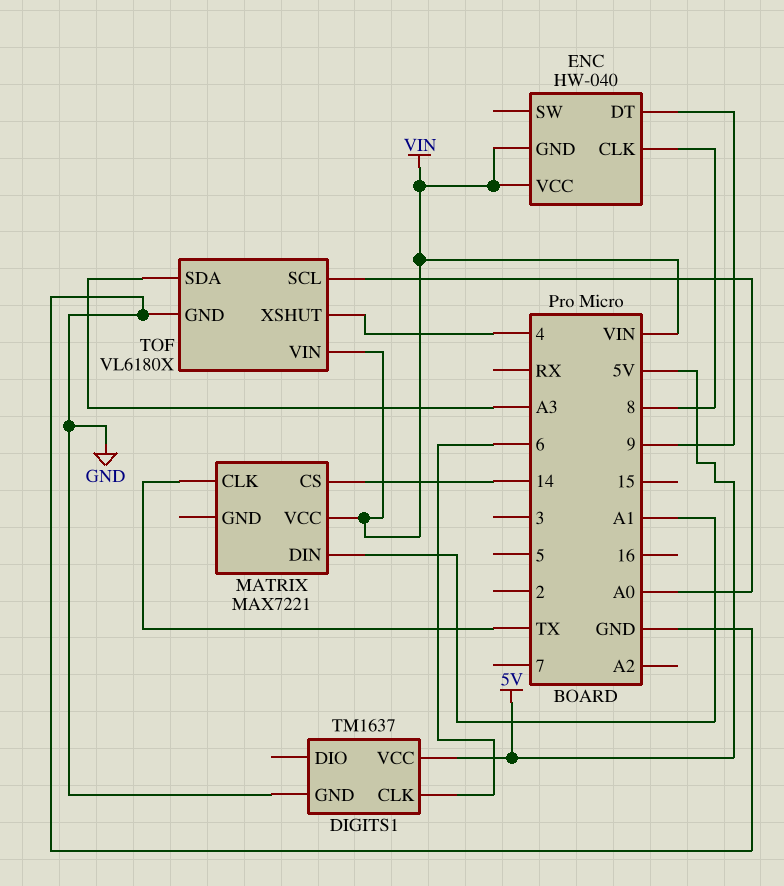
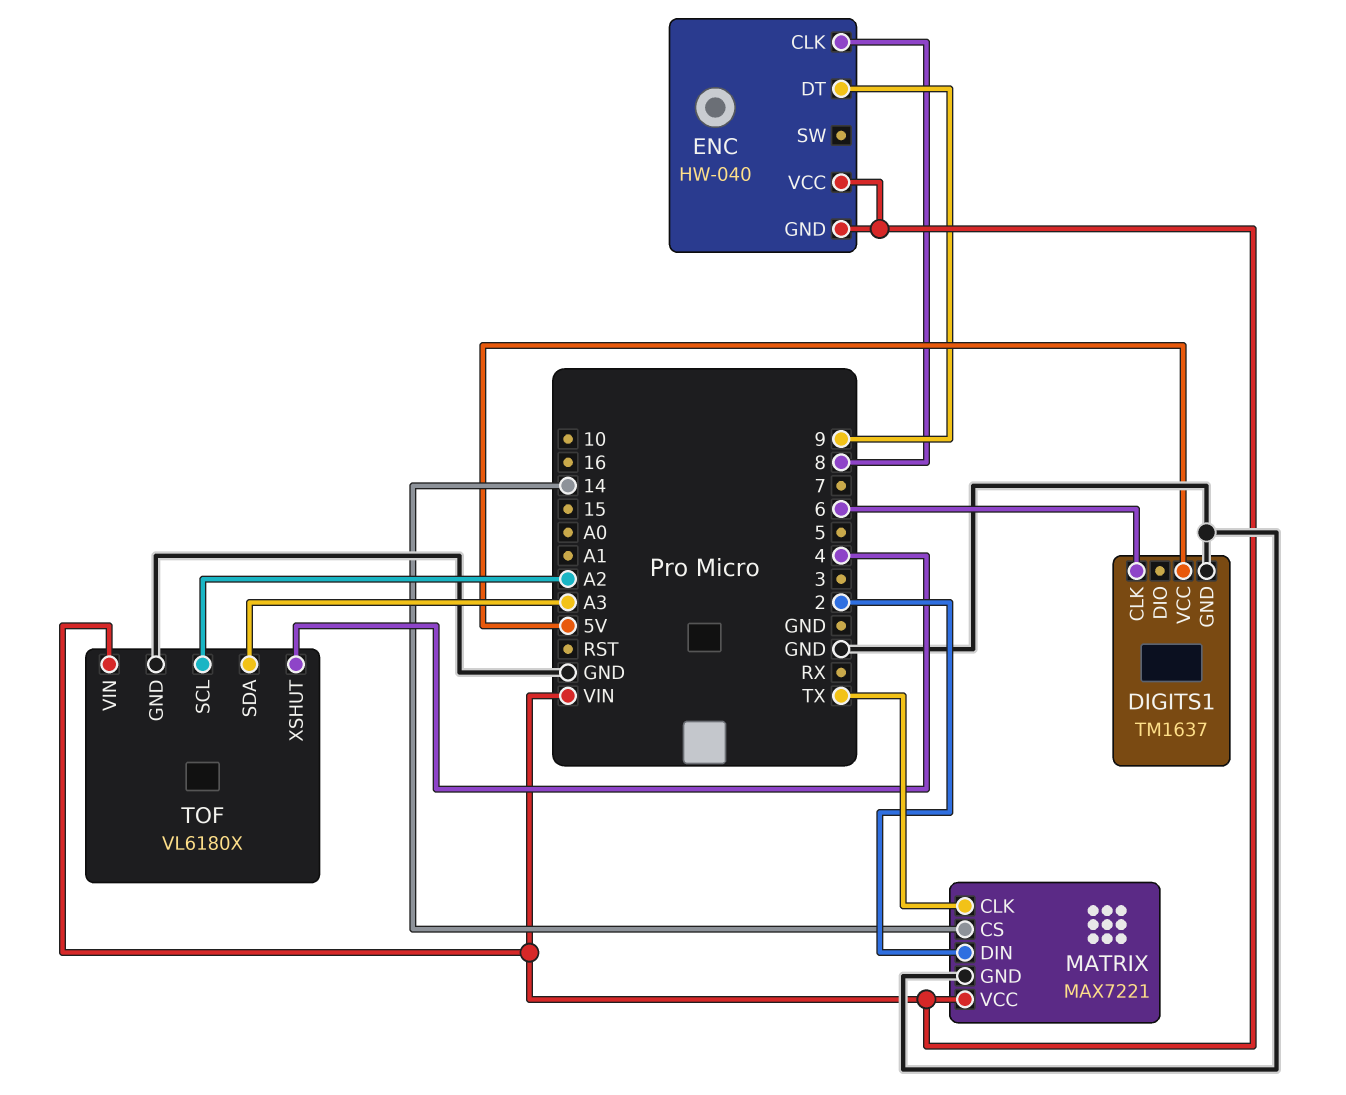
MATRIX pin DIN: A1 -> 2
MATRIX pin GND: none -> GND
TOF pin SCL: A0 -> A2

